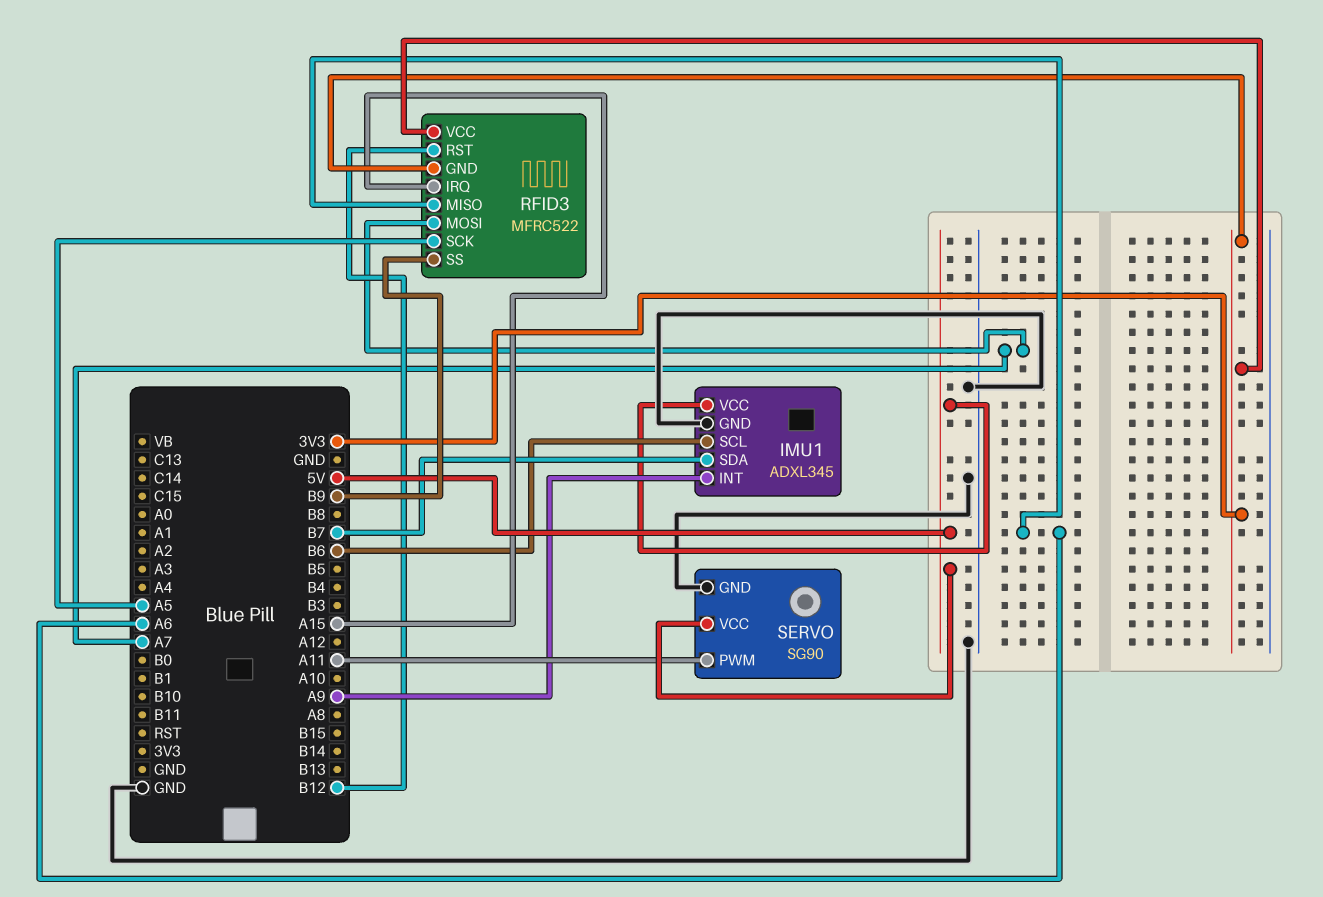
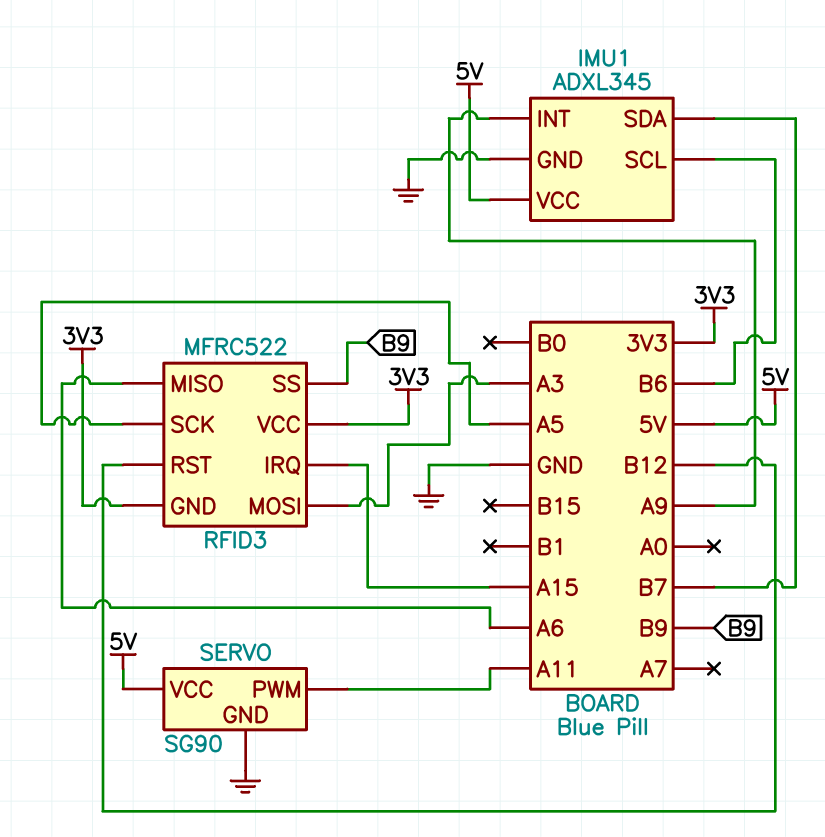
RFID3 pin MOSI: A7 -> A3

